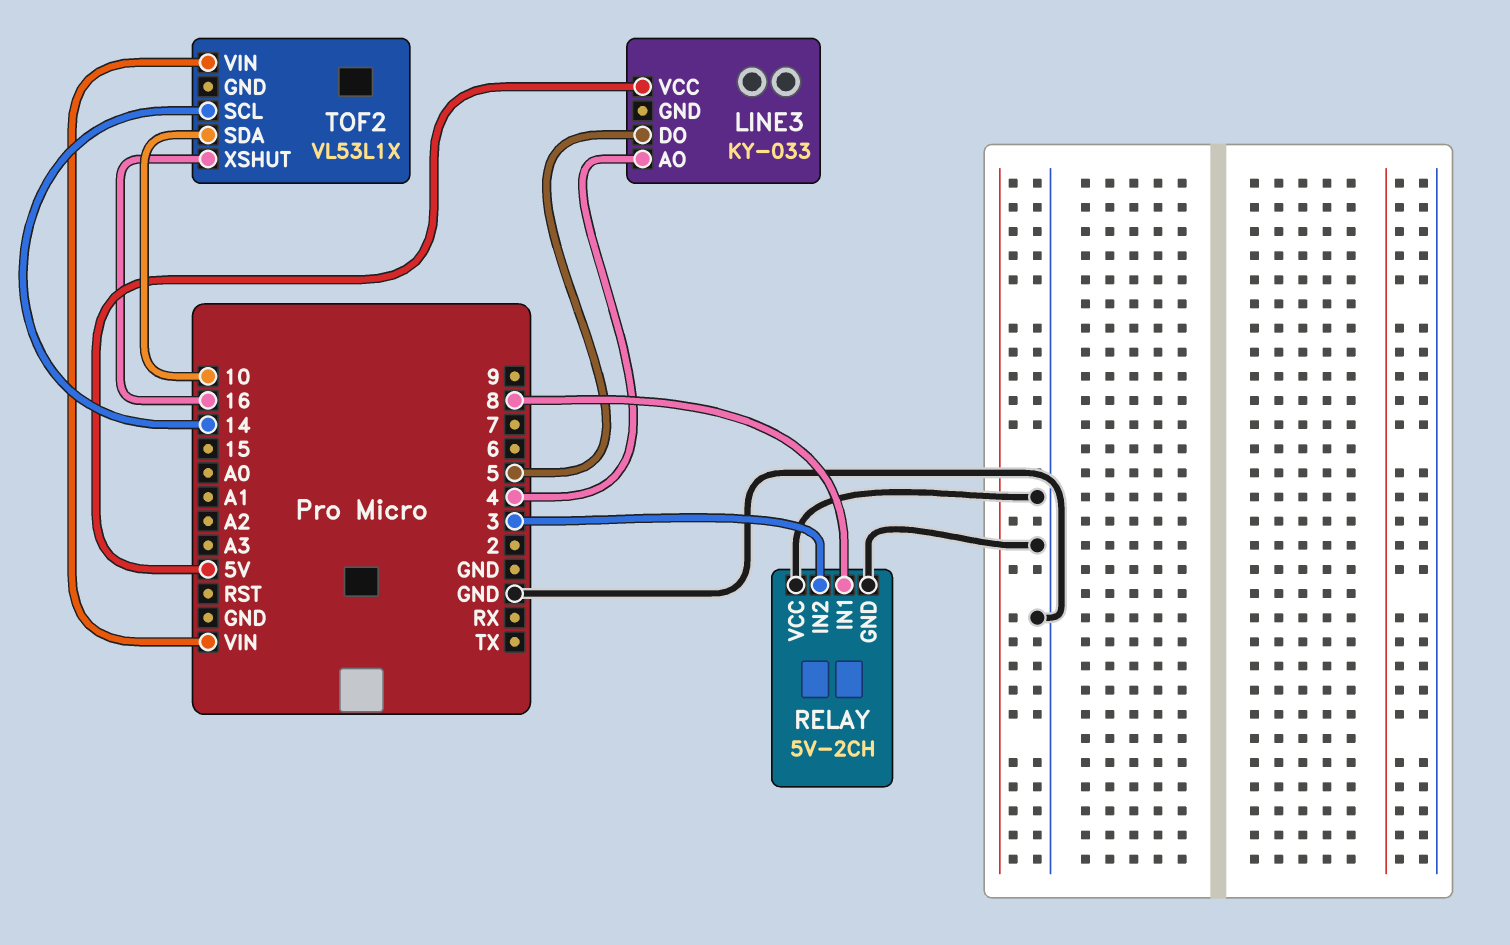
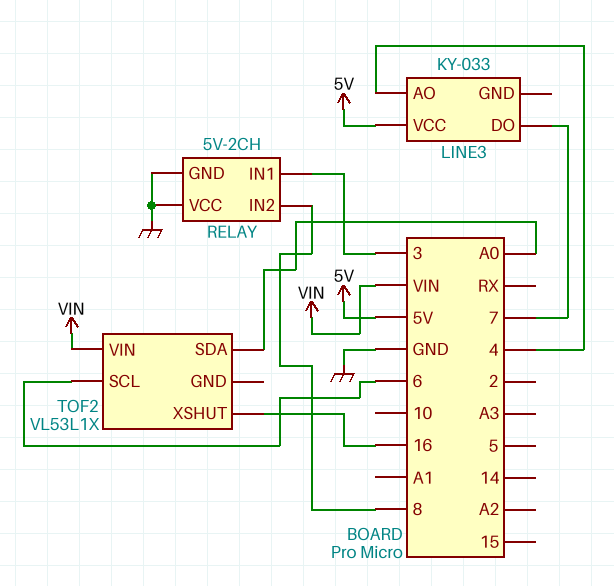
LINE3 pin DO: 5 -> 7
RELAY pin IN1: 8 -> 3
RELAY pin IN2: 3 -> 8
TOF2 pin SCL: 14 -> 6
TOF2 pin SDA: 10 -> A0

